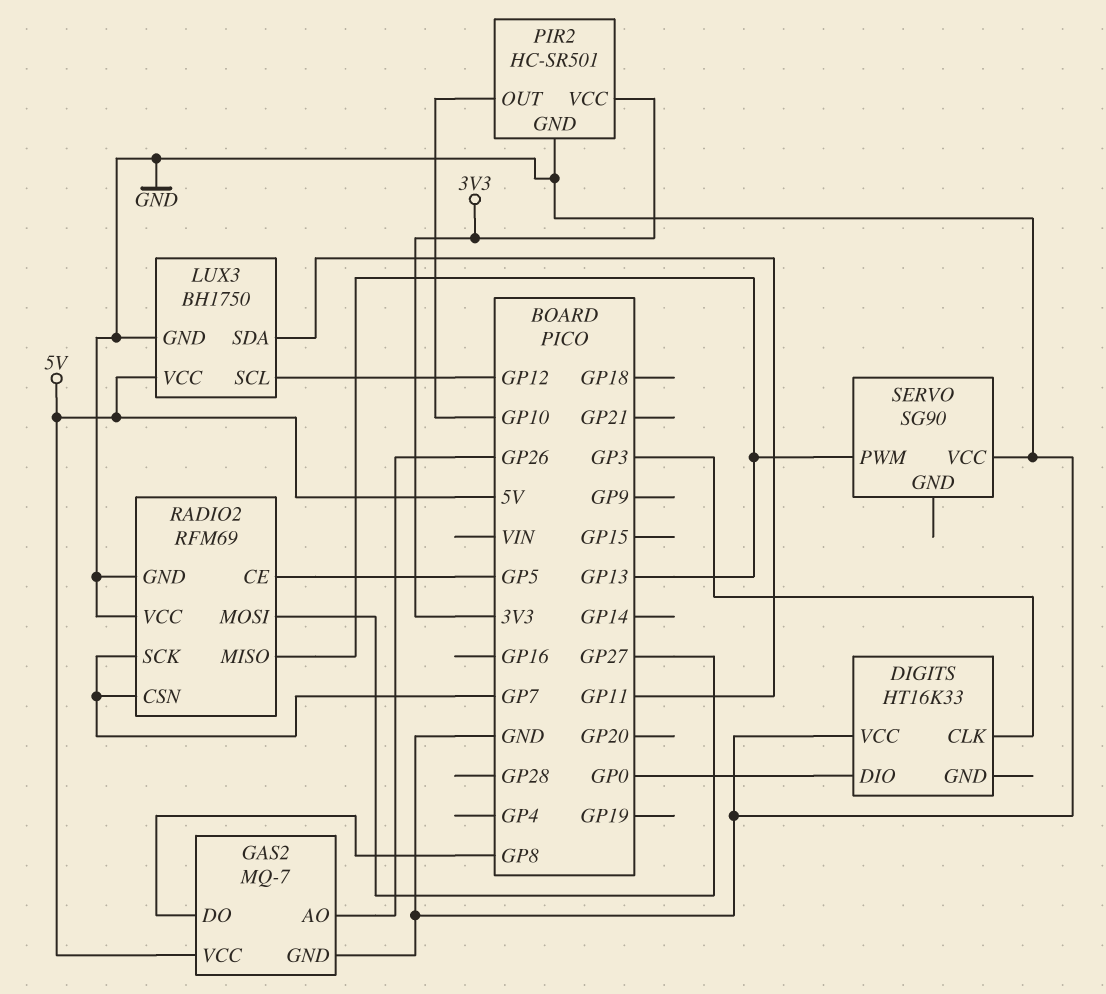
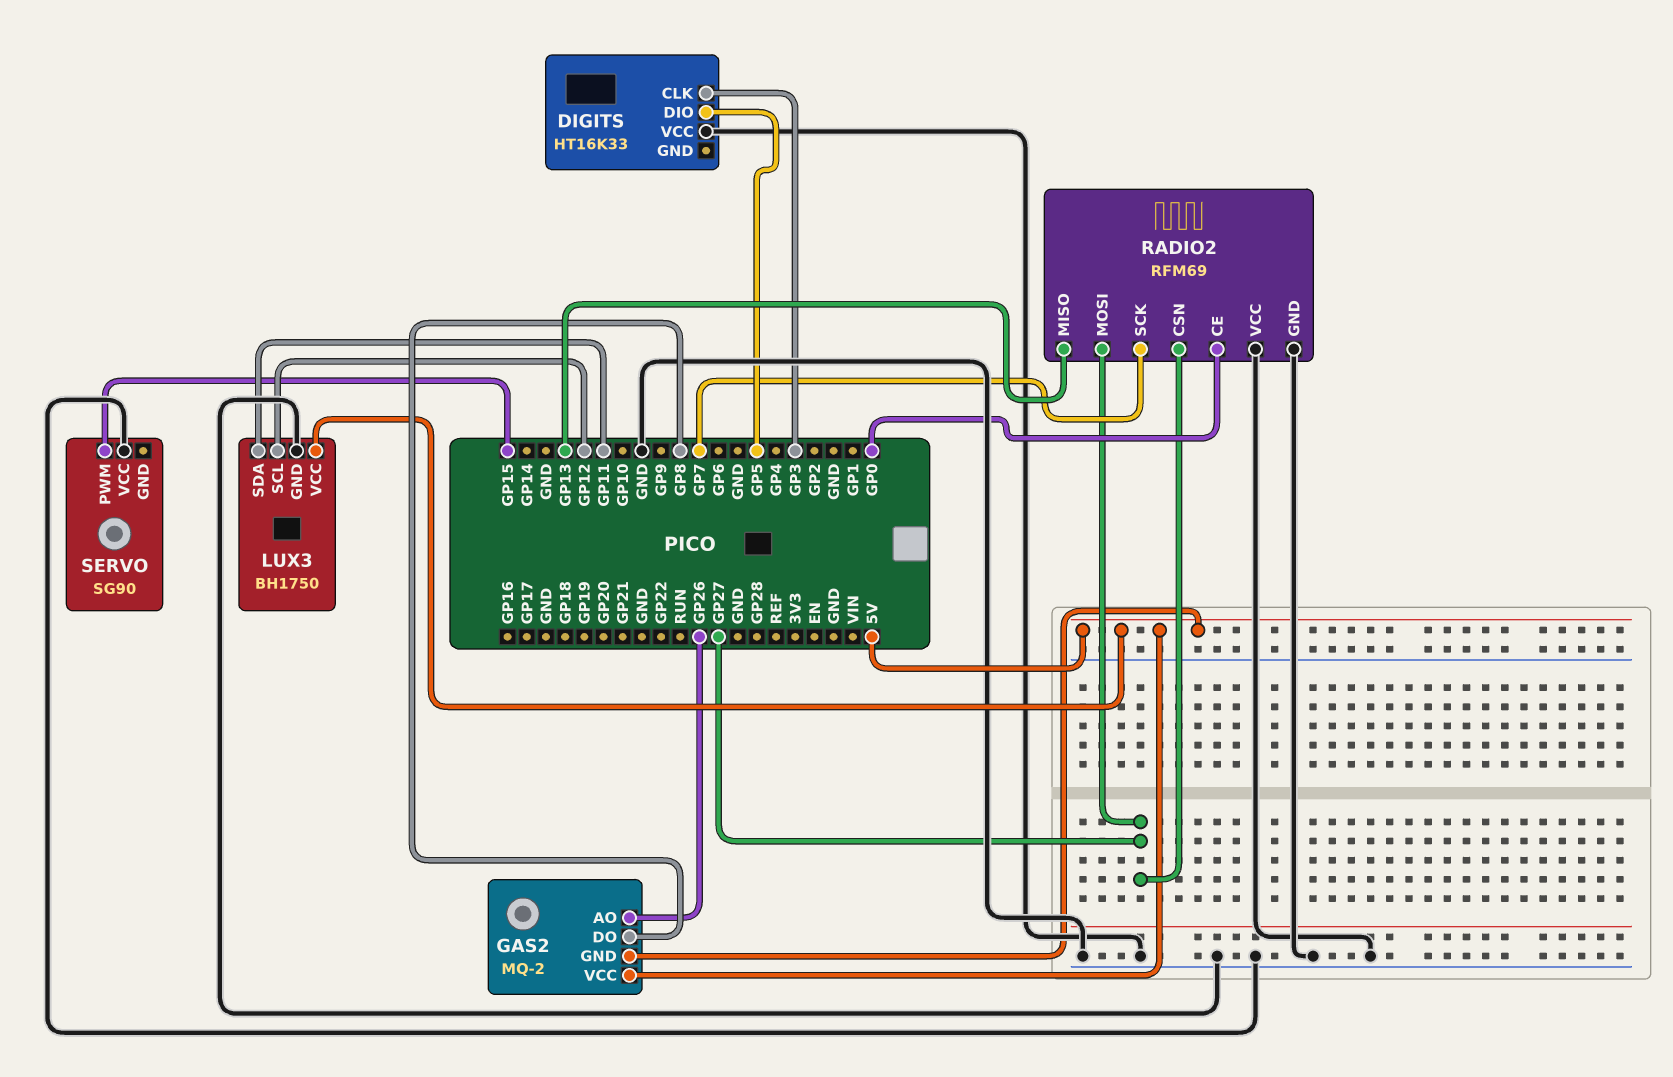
DIGITS pin DIO: GP0 -> GP5
GAS2: MQ-7 -> MQ-2
GAS2 pin GND: GND -> 5V
PIR2: HC-SR501 -> none
PIR2 pin GND: GND -> none
PIR2 pin OUT: GP10 -> none
PIR2 pin VCC: 3V3 -> none
RADIO2 pin CE: GP5 -> GP0
RADIO2 pin CSN: GP7 -> GP27
SERVO pin PWM: GP13 -> GP15

